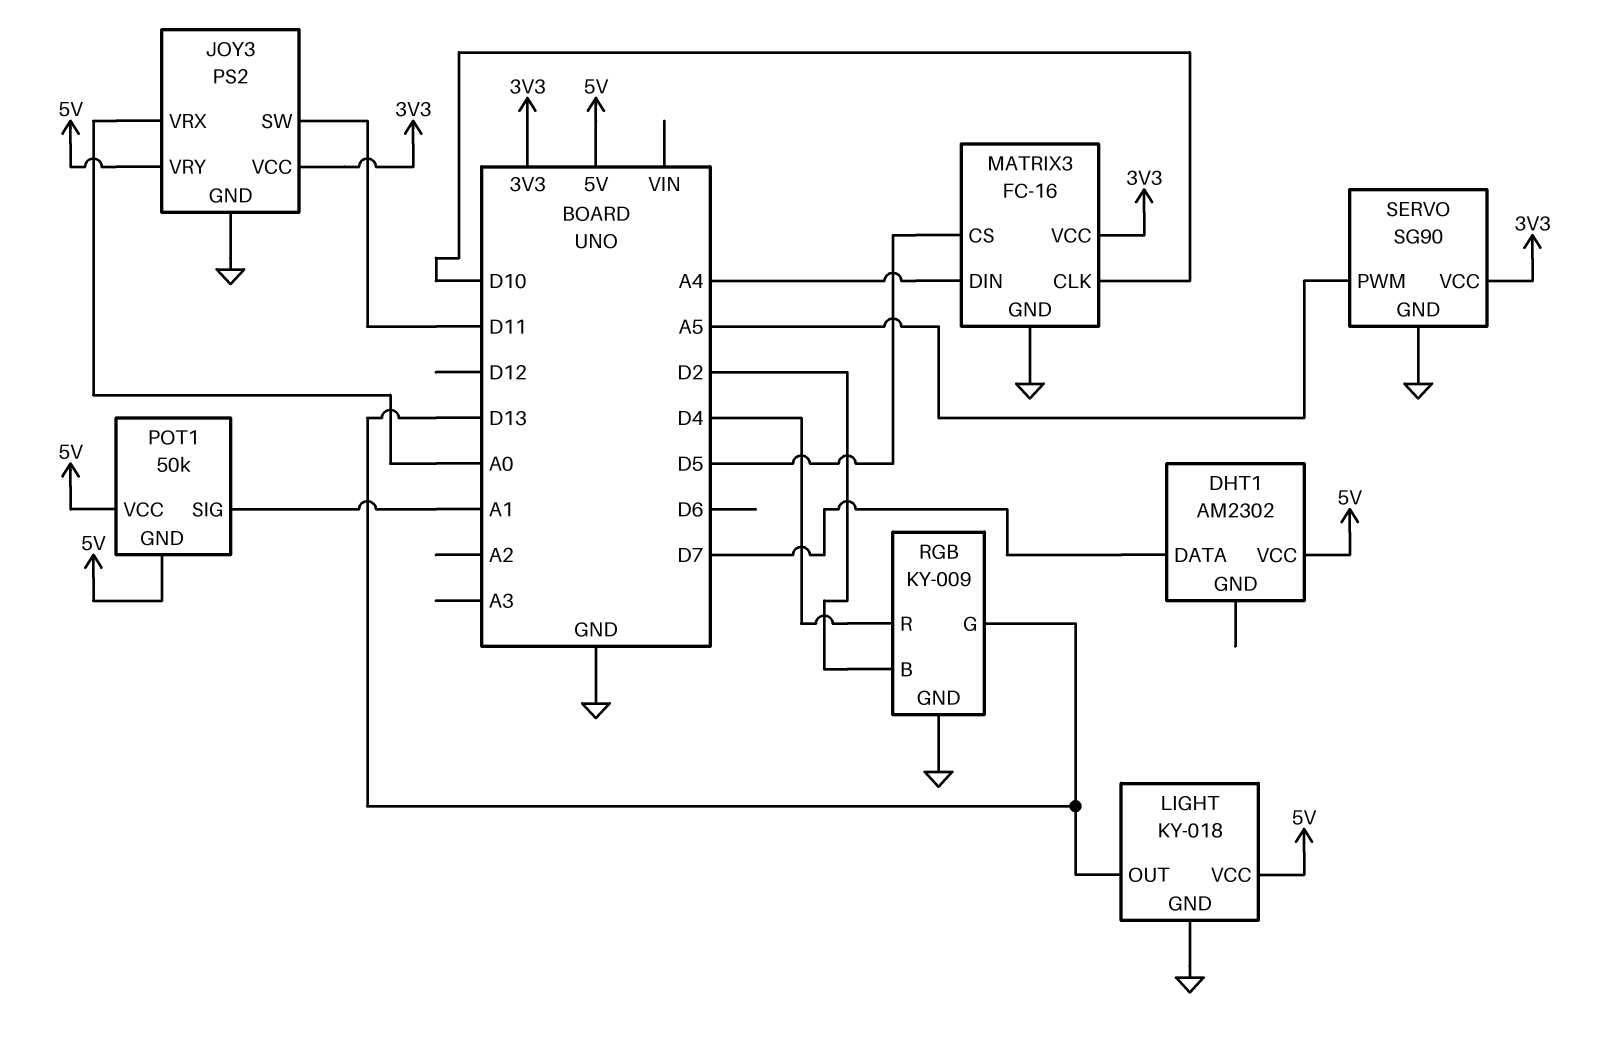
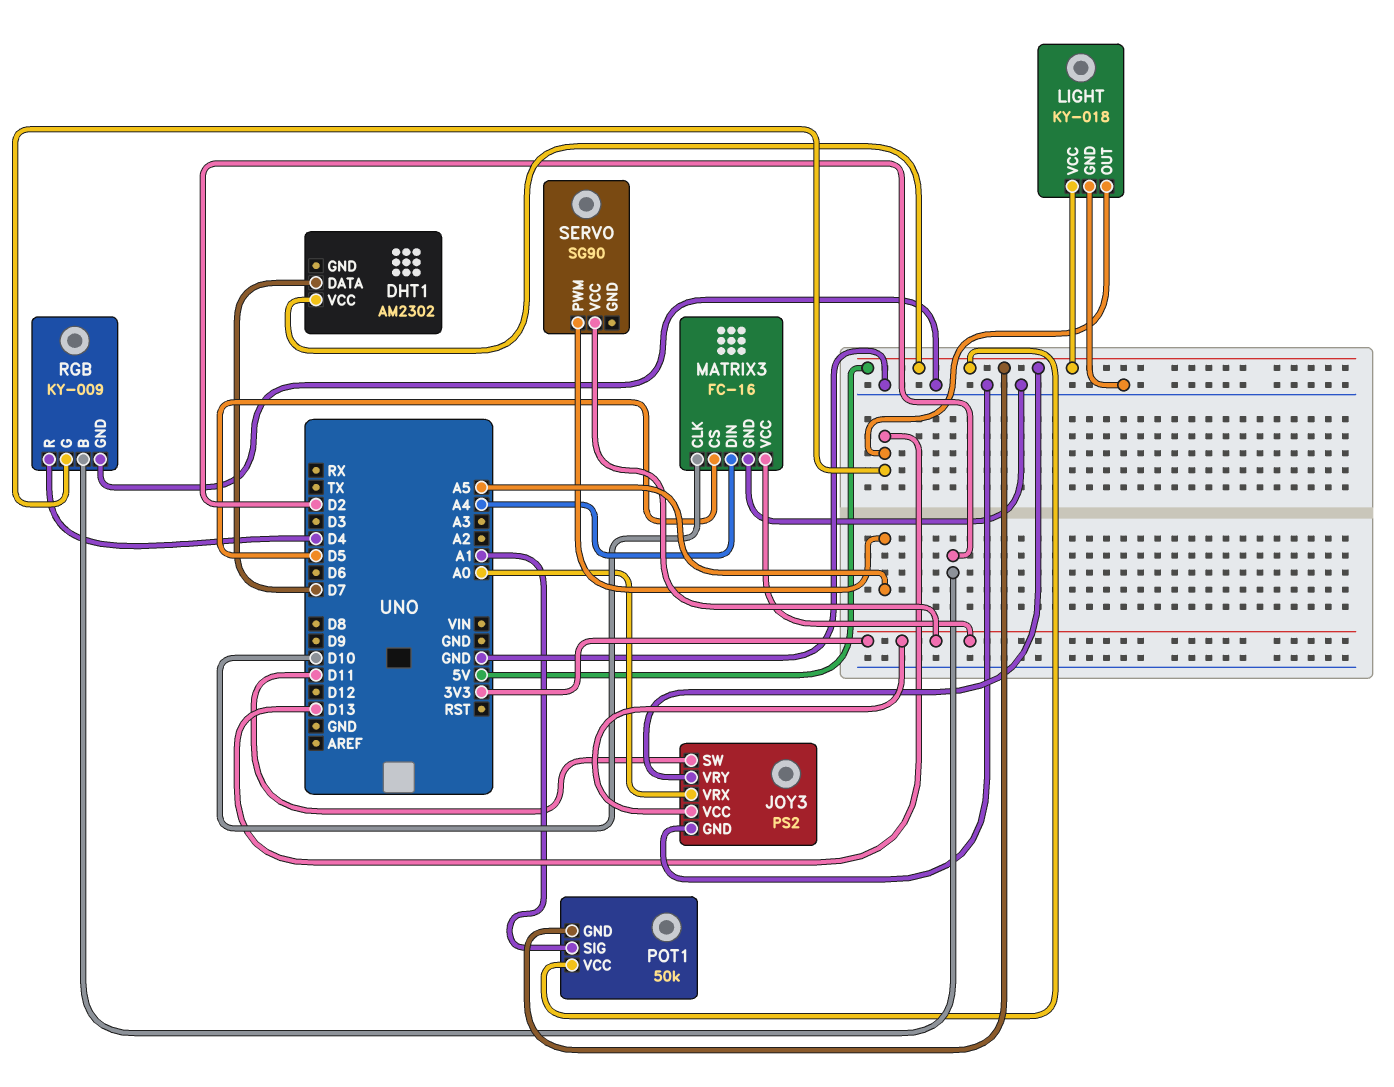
SERVO pin GND: GND -> none

